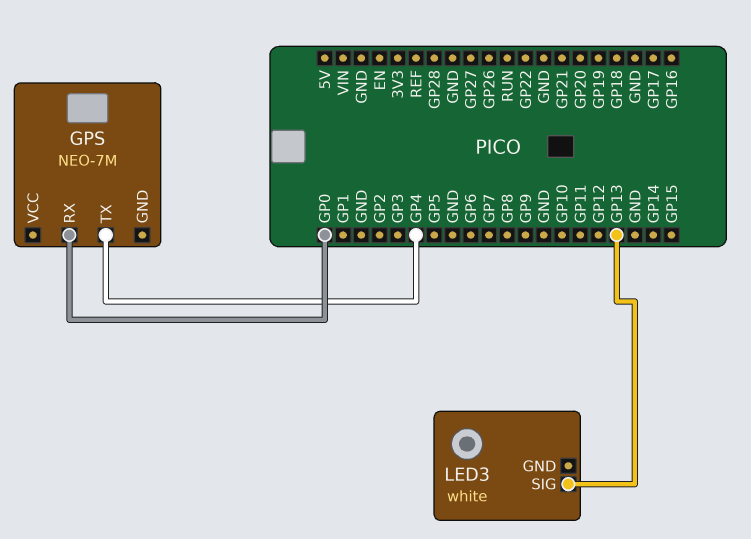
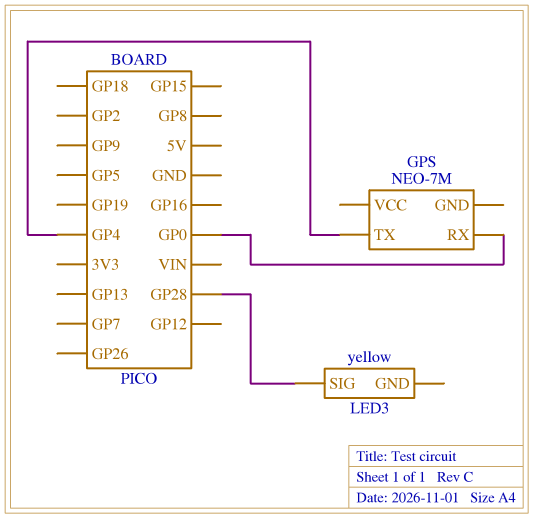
LED3: white -> yellow
LED3 pin SIG: GP13 -> GP28

